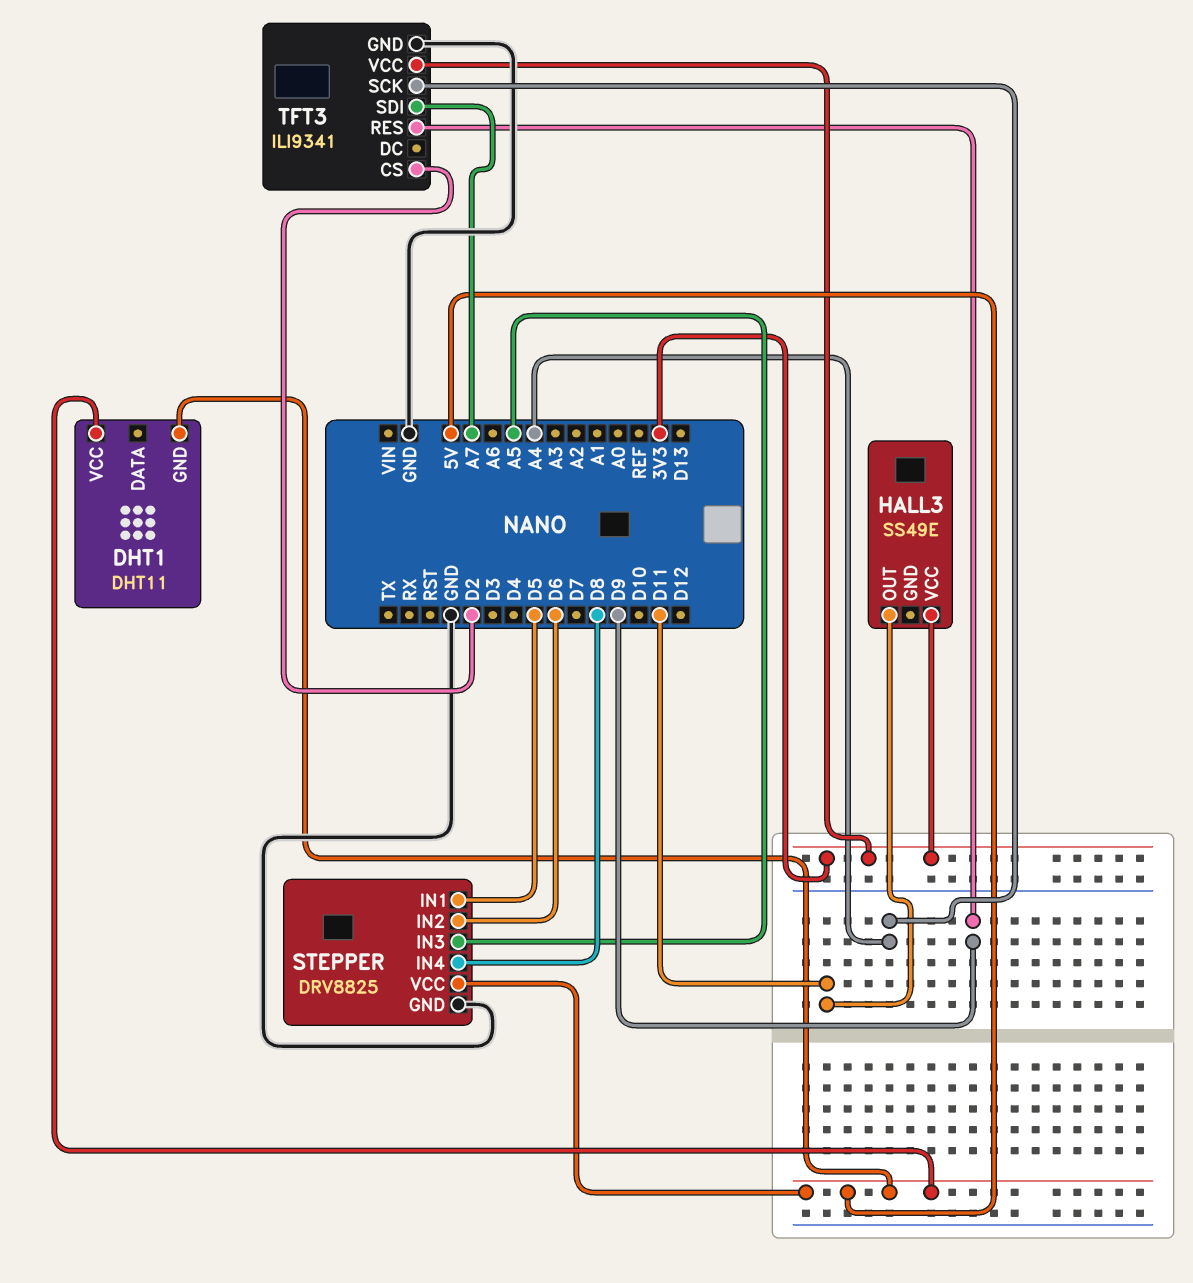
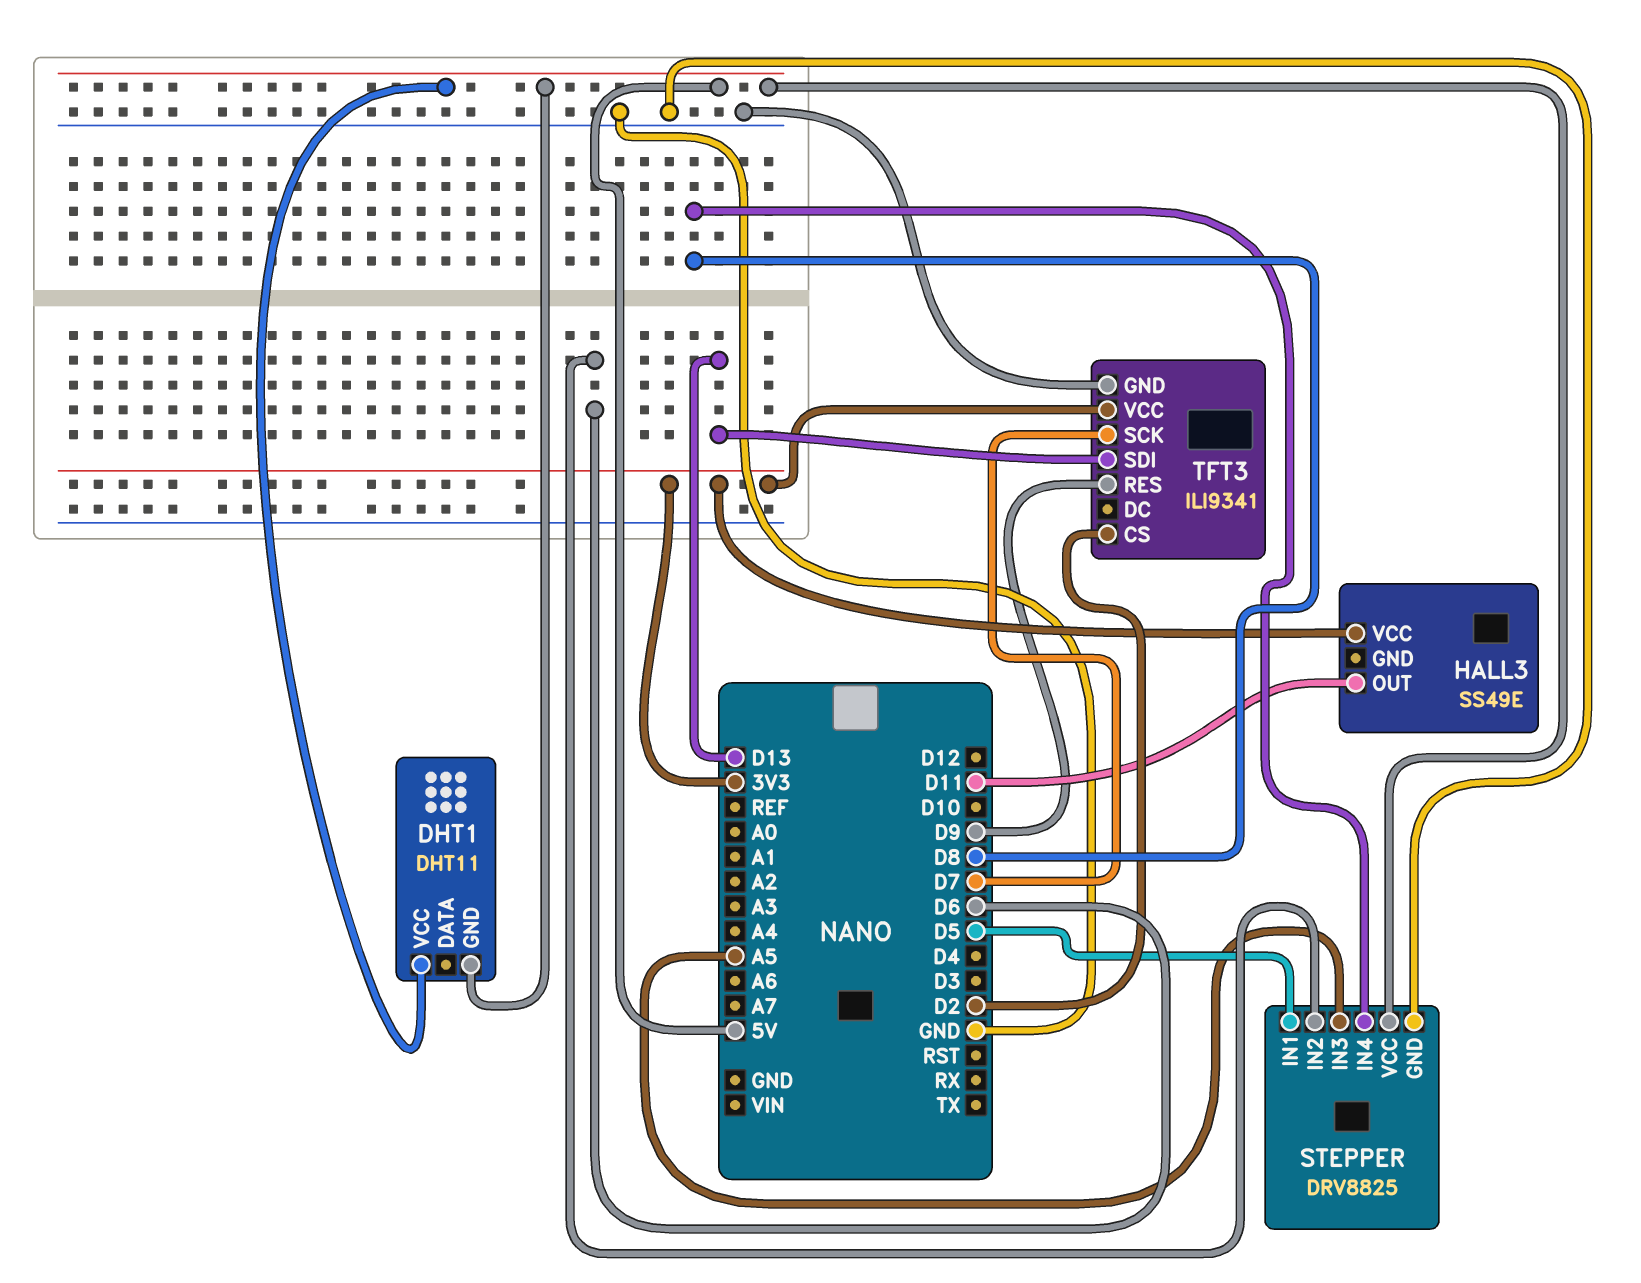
TFT3 pin SCK: A4 -> D7
TFT3 pin SDI: A7 -> D13

